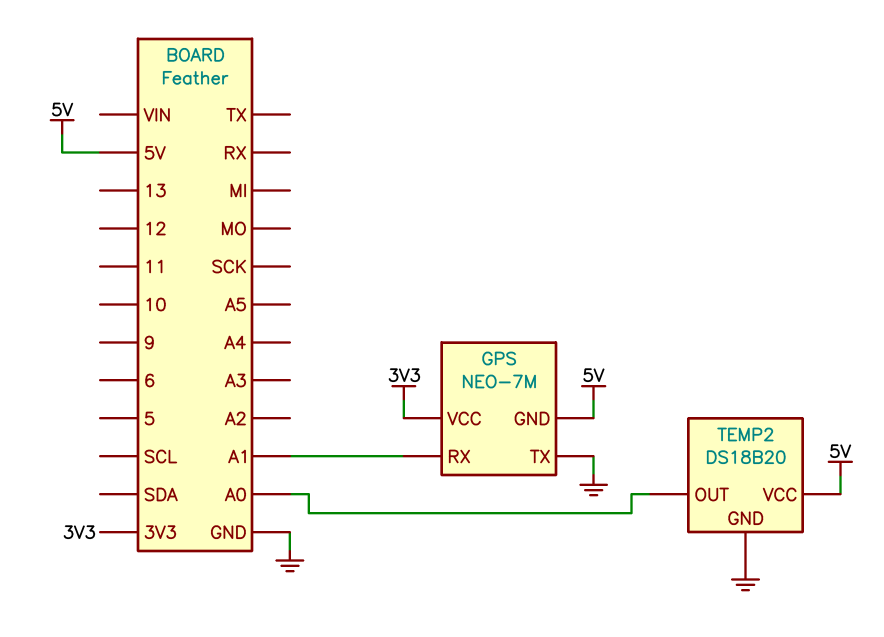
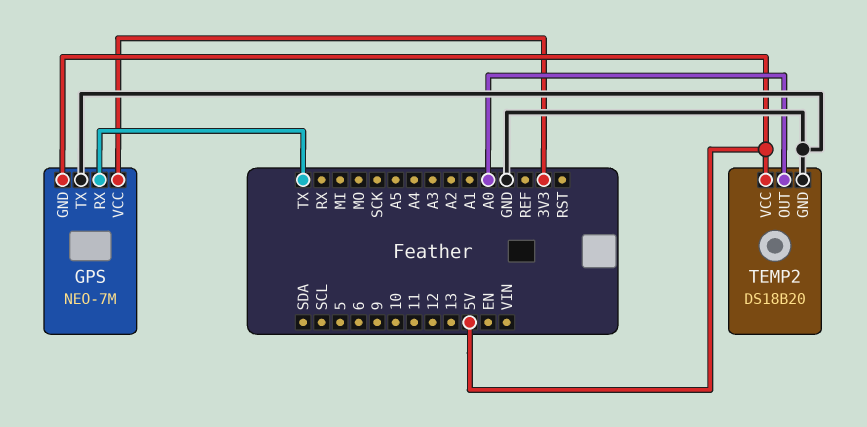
GPS pin RX: A1 -> TX

